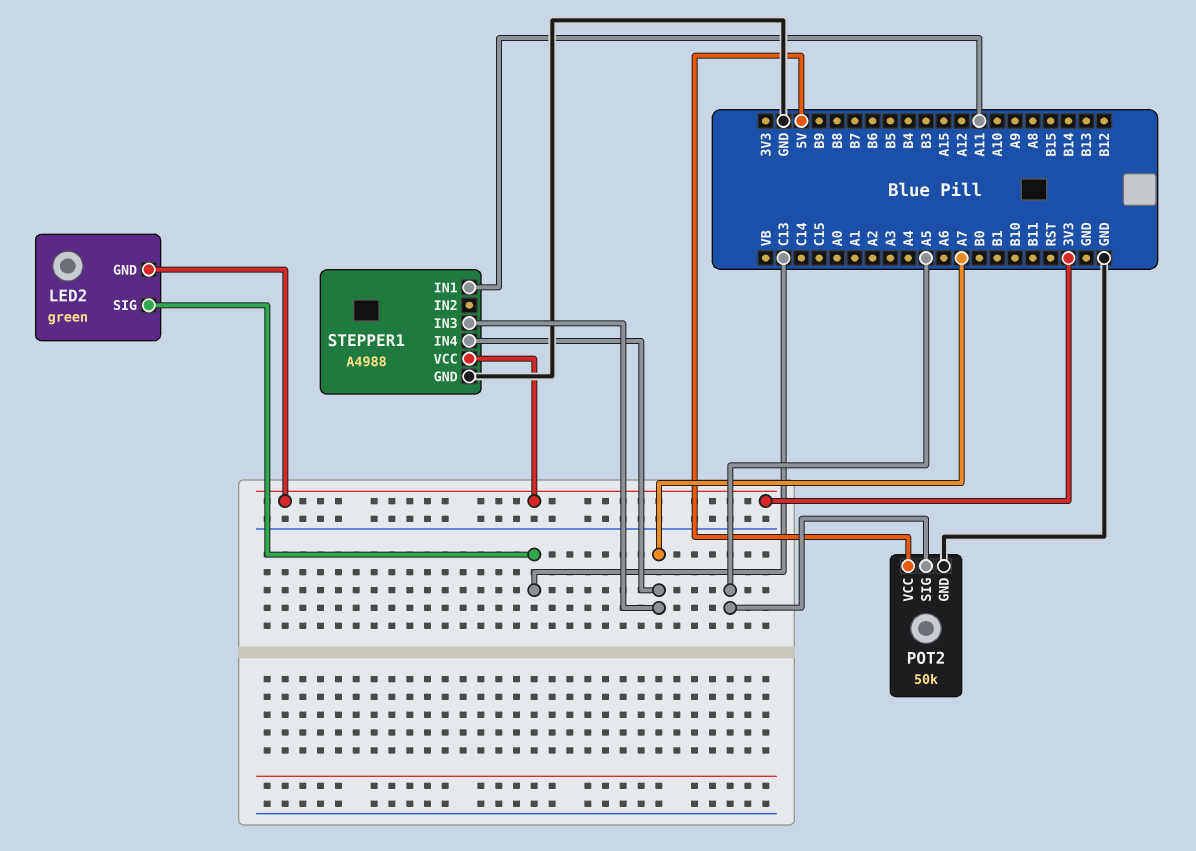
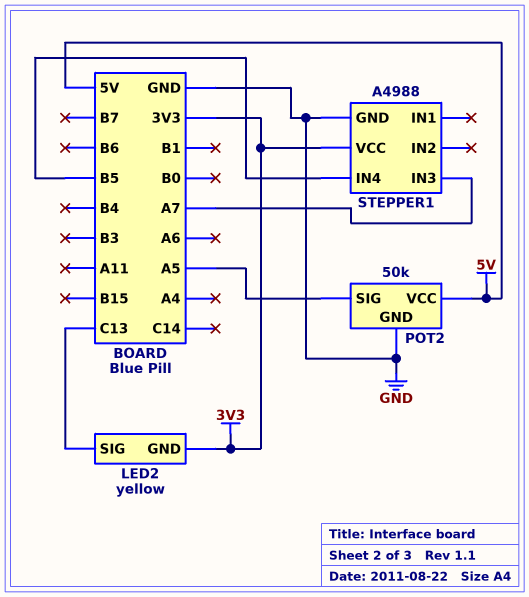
LED2: green -> yellow
STEPPER1 pin IN1: A11 -> none
STEPPER1 pin IN4: A7 -> B5

